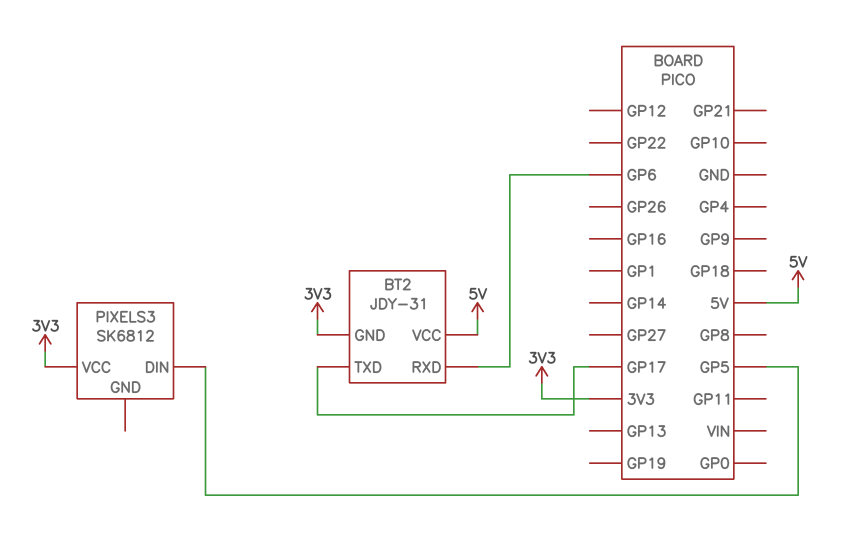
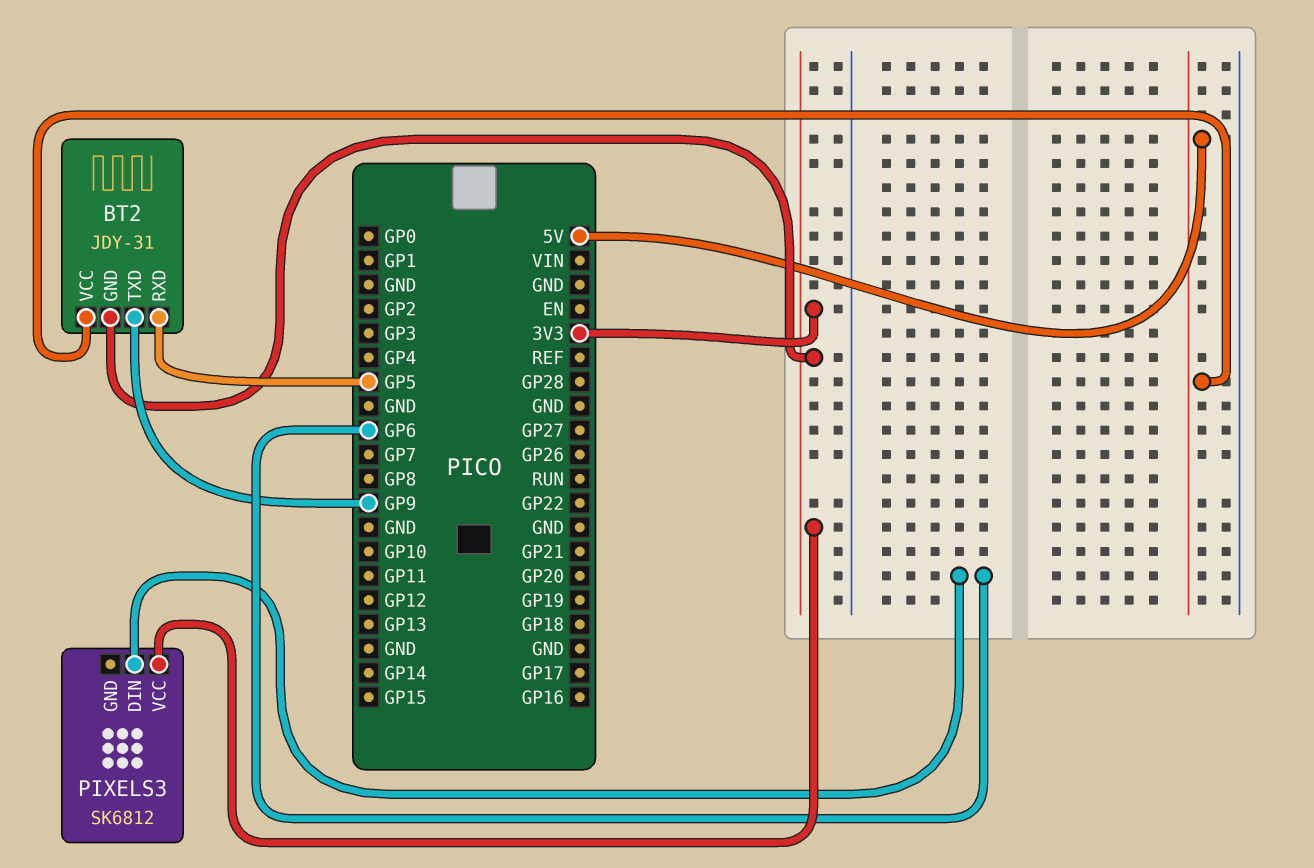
BT2 pin RXD: GP6 -> GP5
BT2 pin TXD: GP17 -> GP9
PIXELS3 pin DIN: GP5 -> GP6

